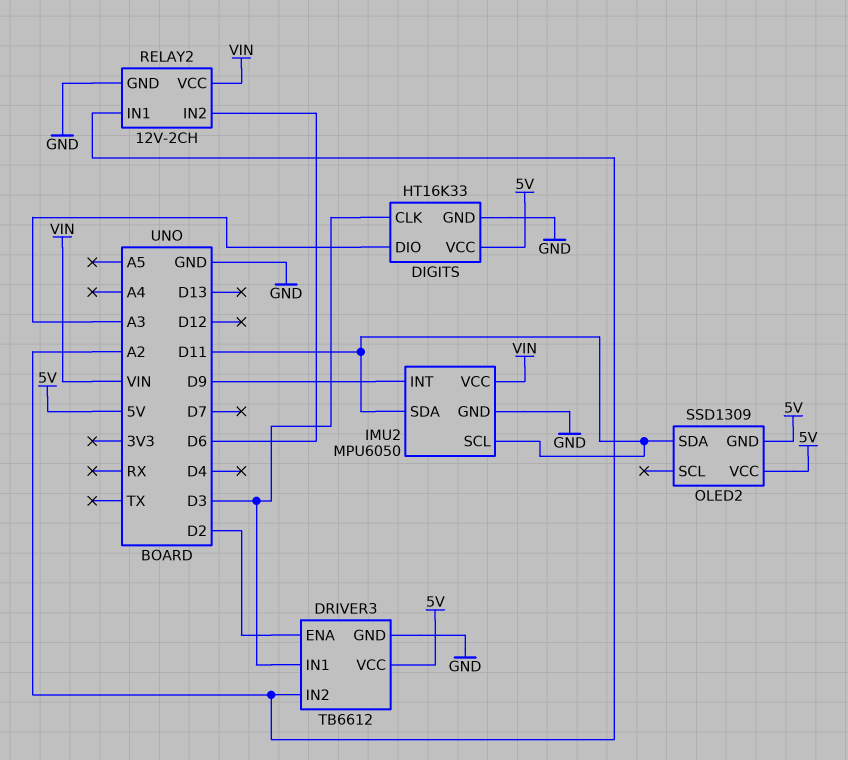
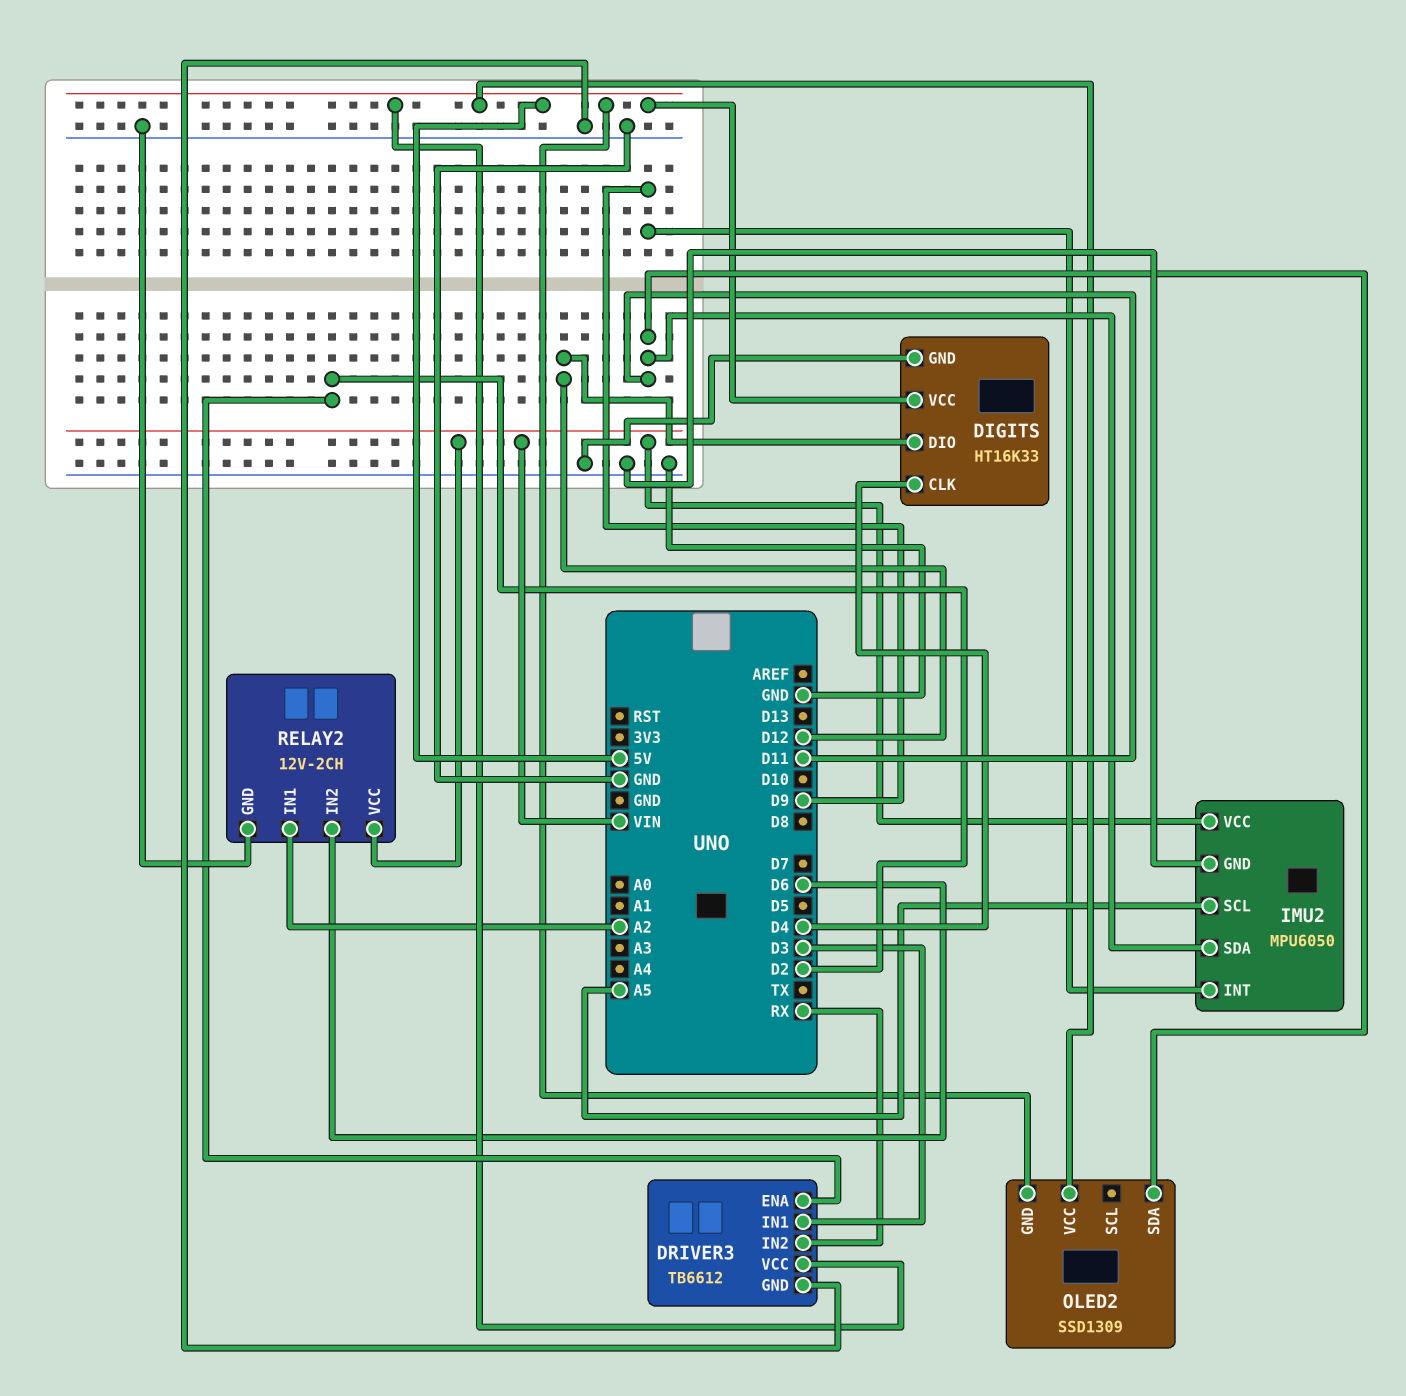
DIGITS pin CLK: D3 -> D4
DIGITS pin DIO: A3 -> D12
DRIVER3 pin IN2: A2 -> RX
IMU2 pin SCL: D11 -> A5

